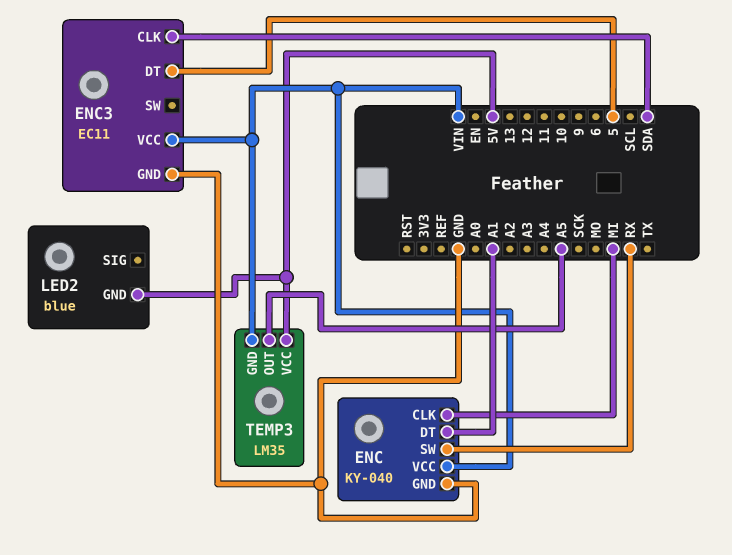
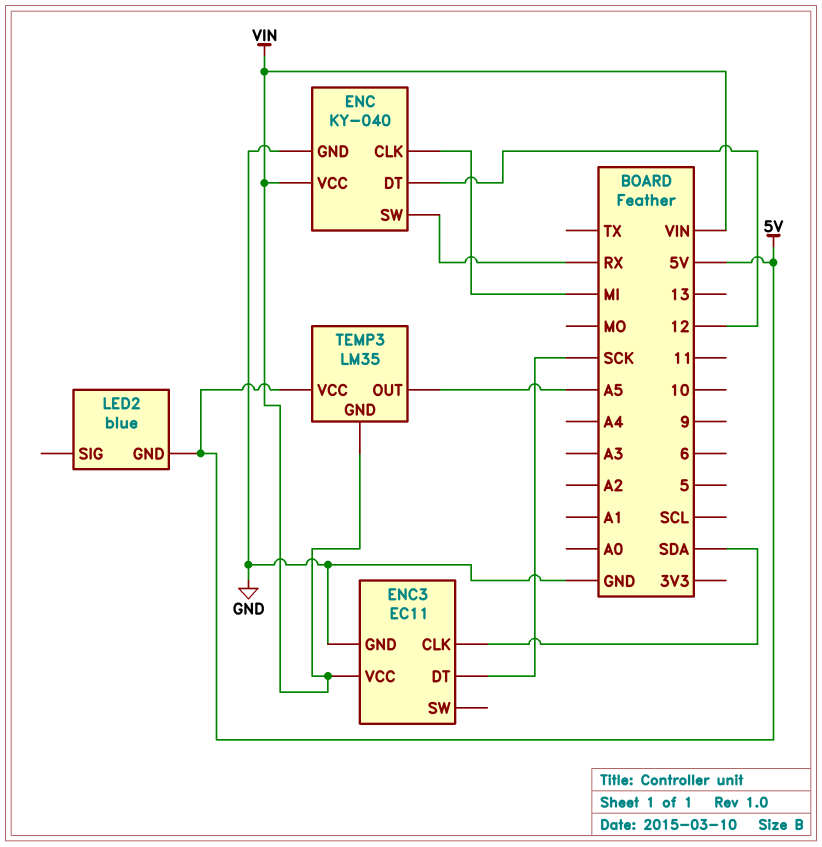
ENC pin DT: A1 -> 12
ENC3 pin DT: 5 -> SCK

